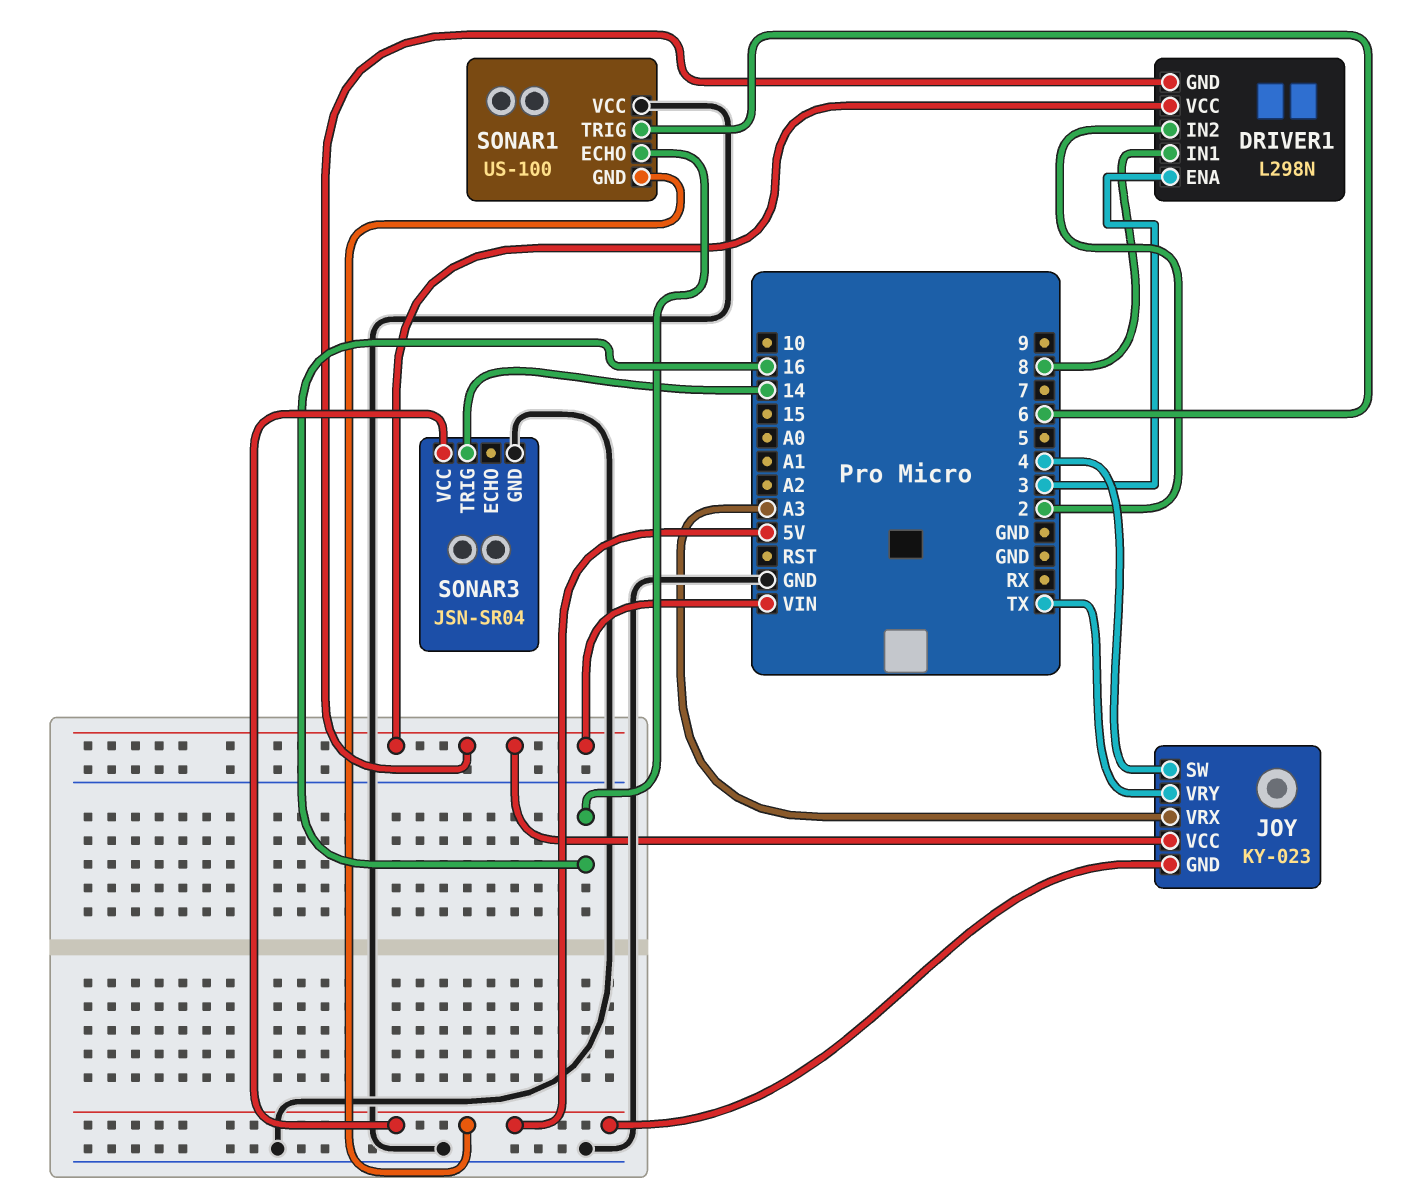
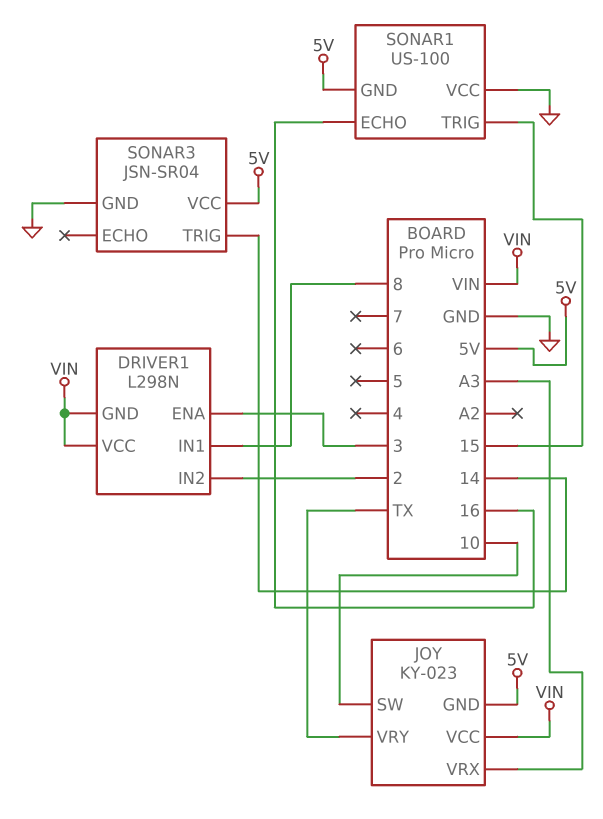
JOY pin SW: 4 -> 10
SONAR1 pin TRIG: 6 -> 15

